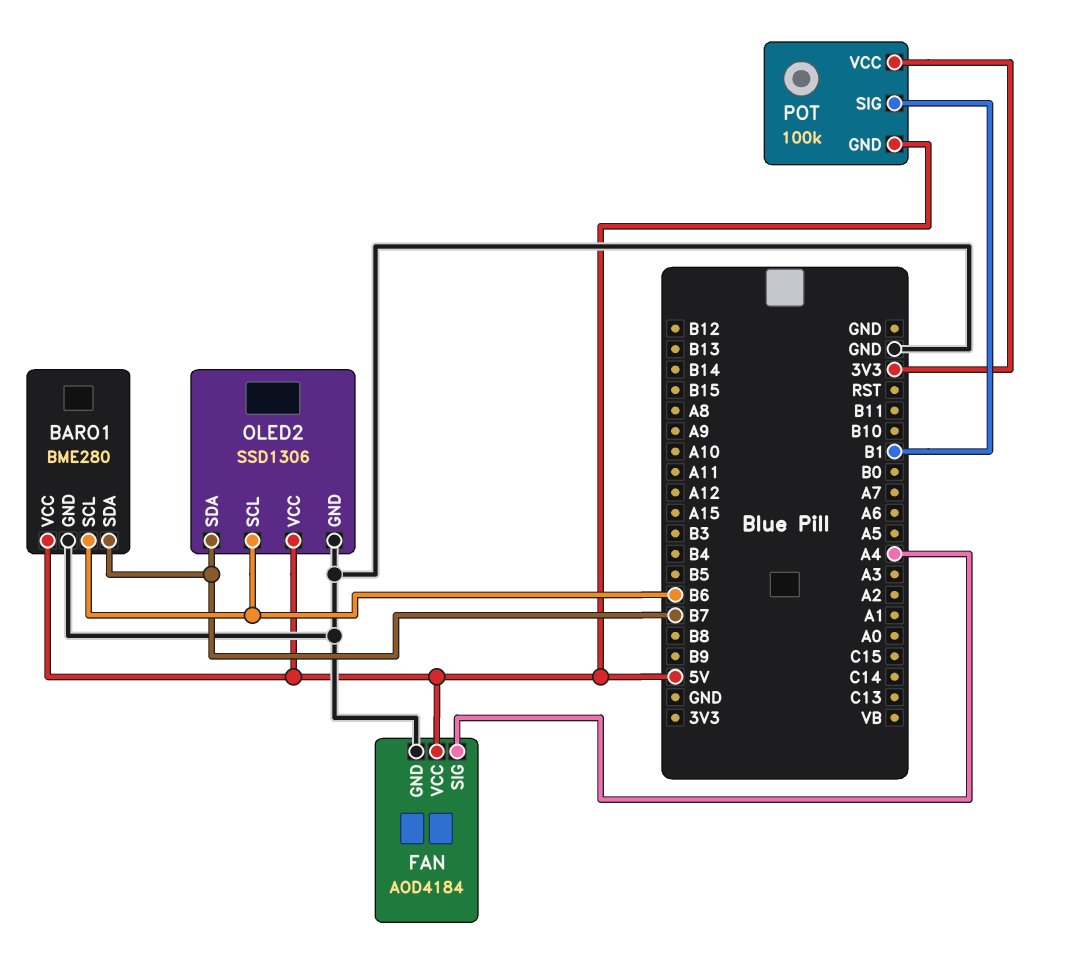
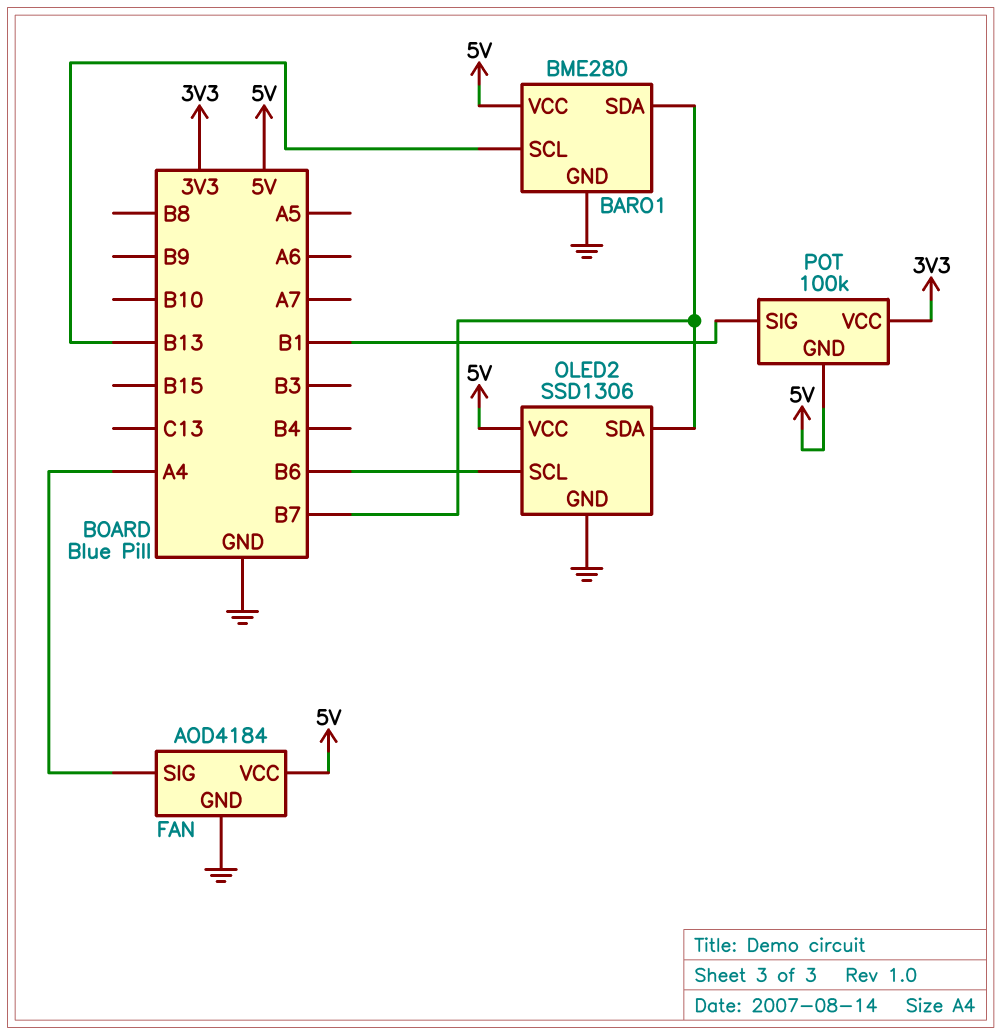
BARO1 pin SCL: B6 -> B13

